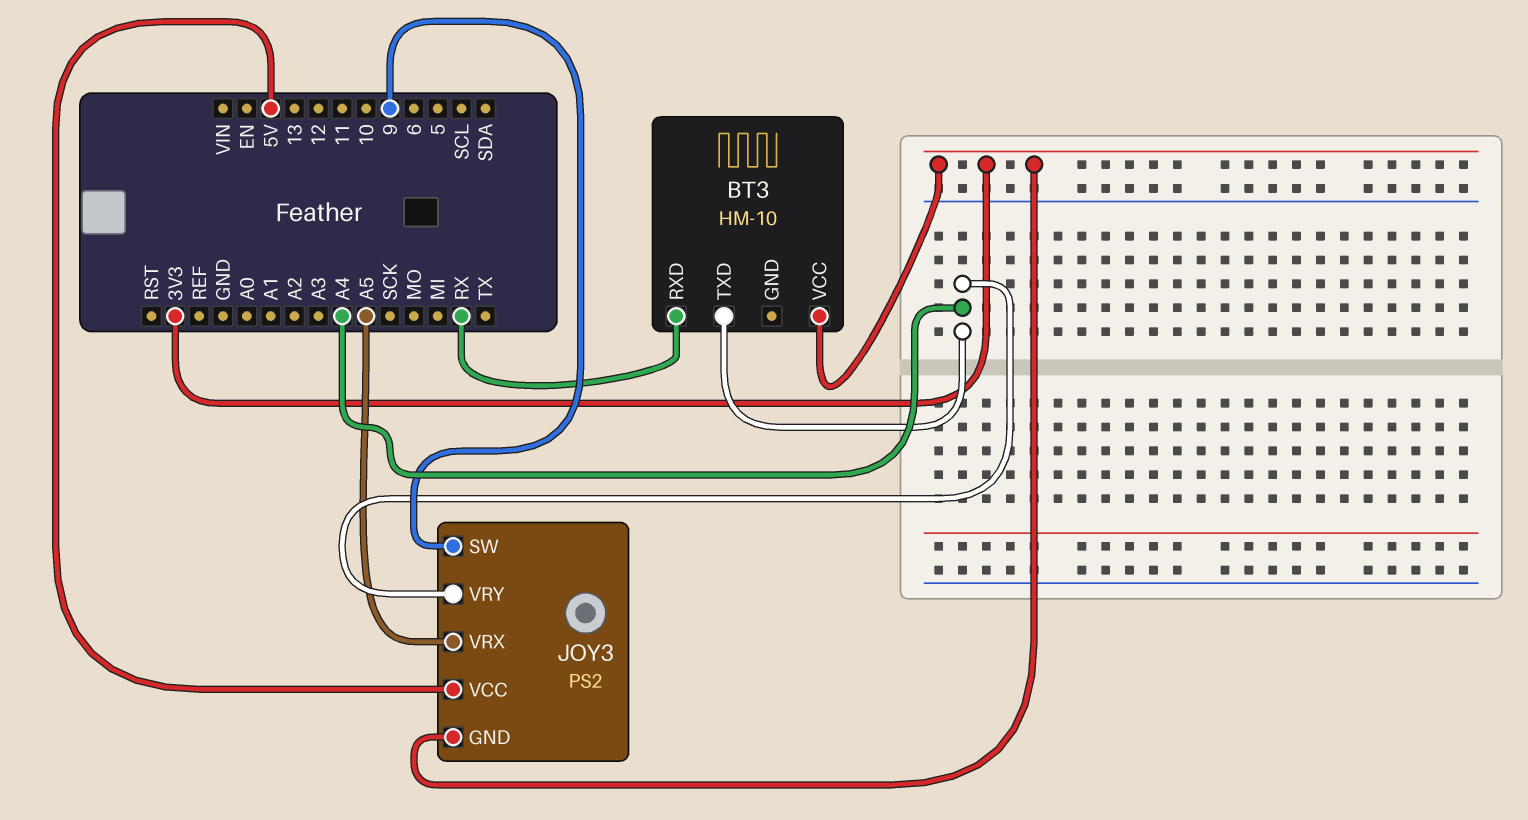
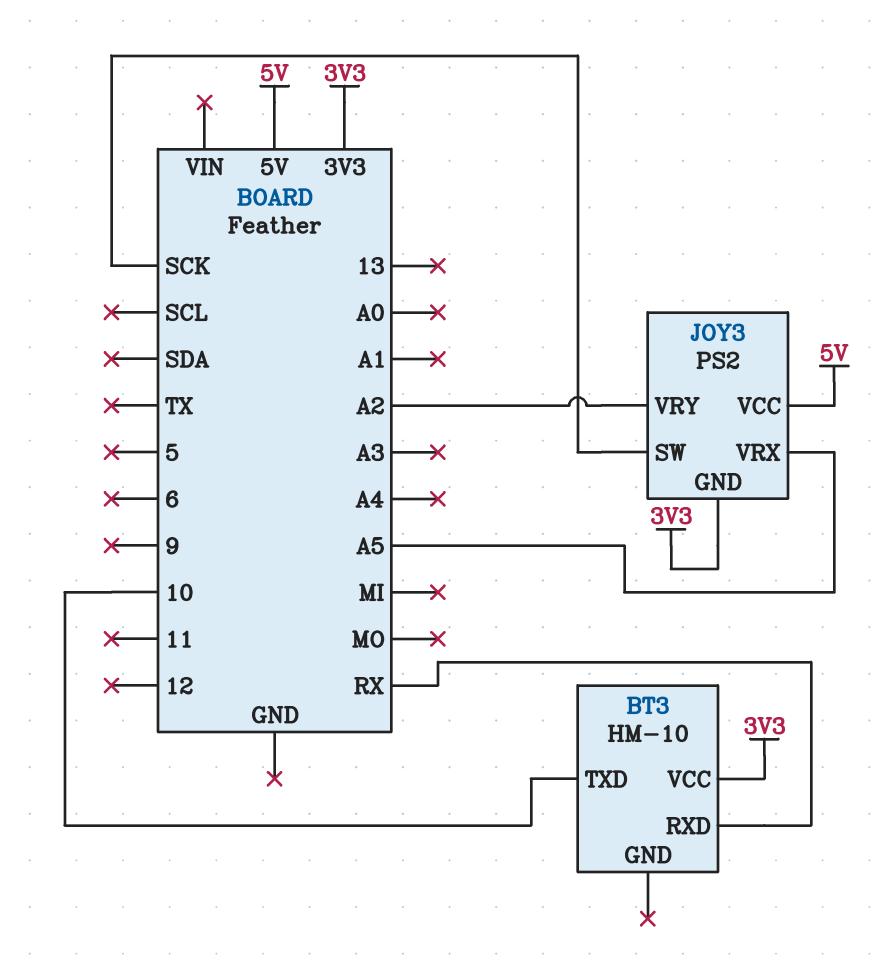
BT3 pin TXD: A4 -> 10
JOY3 pin SW: 9 -> SCK
JOY3 pin VRY: A4 -> A2

